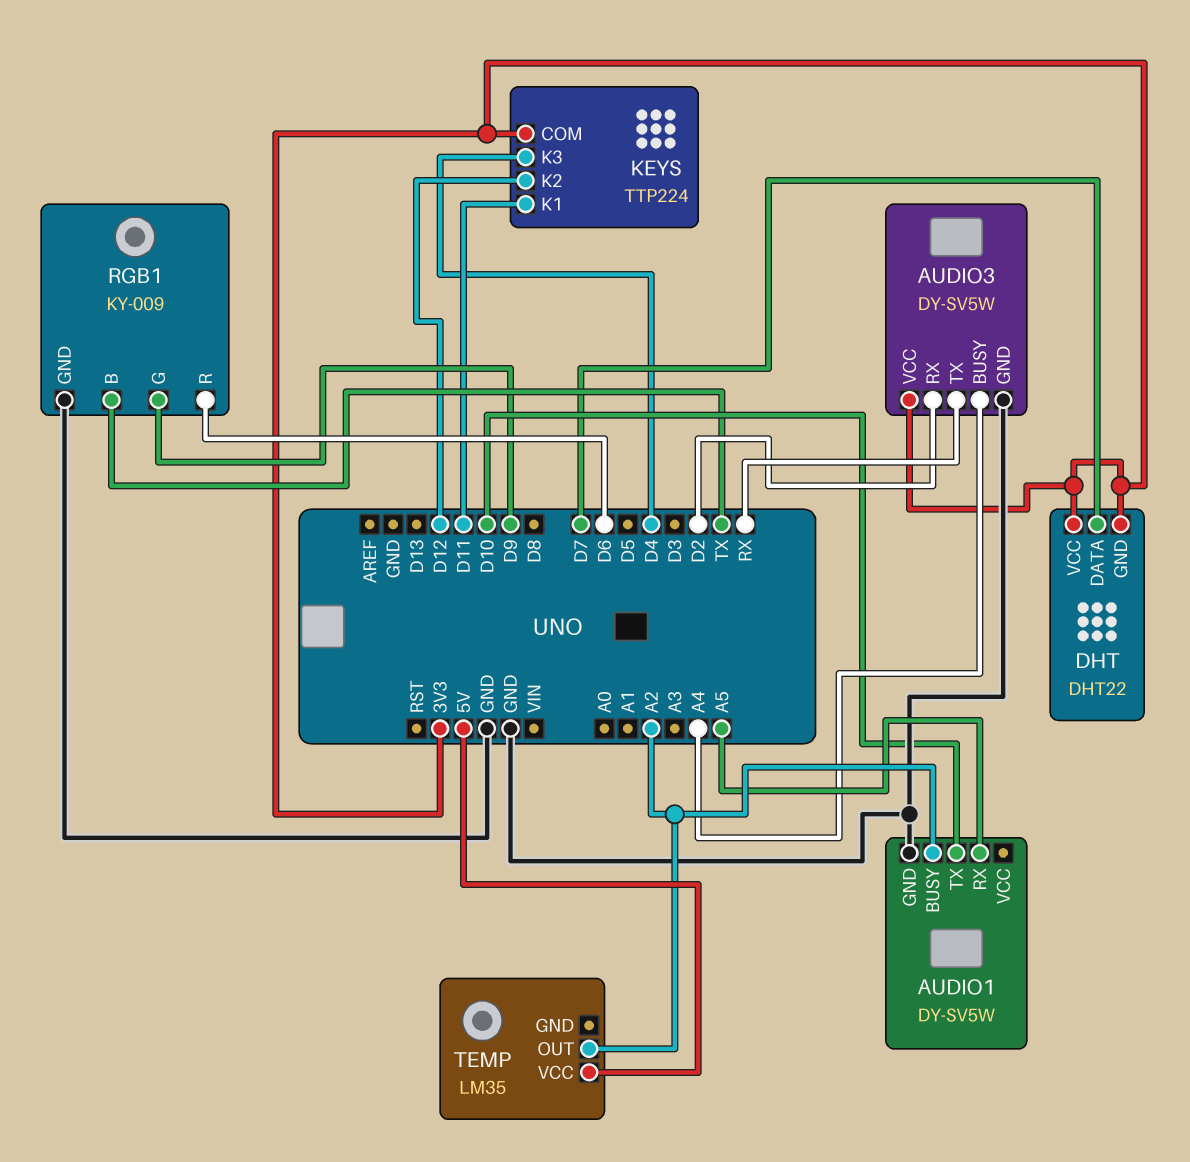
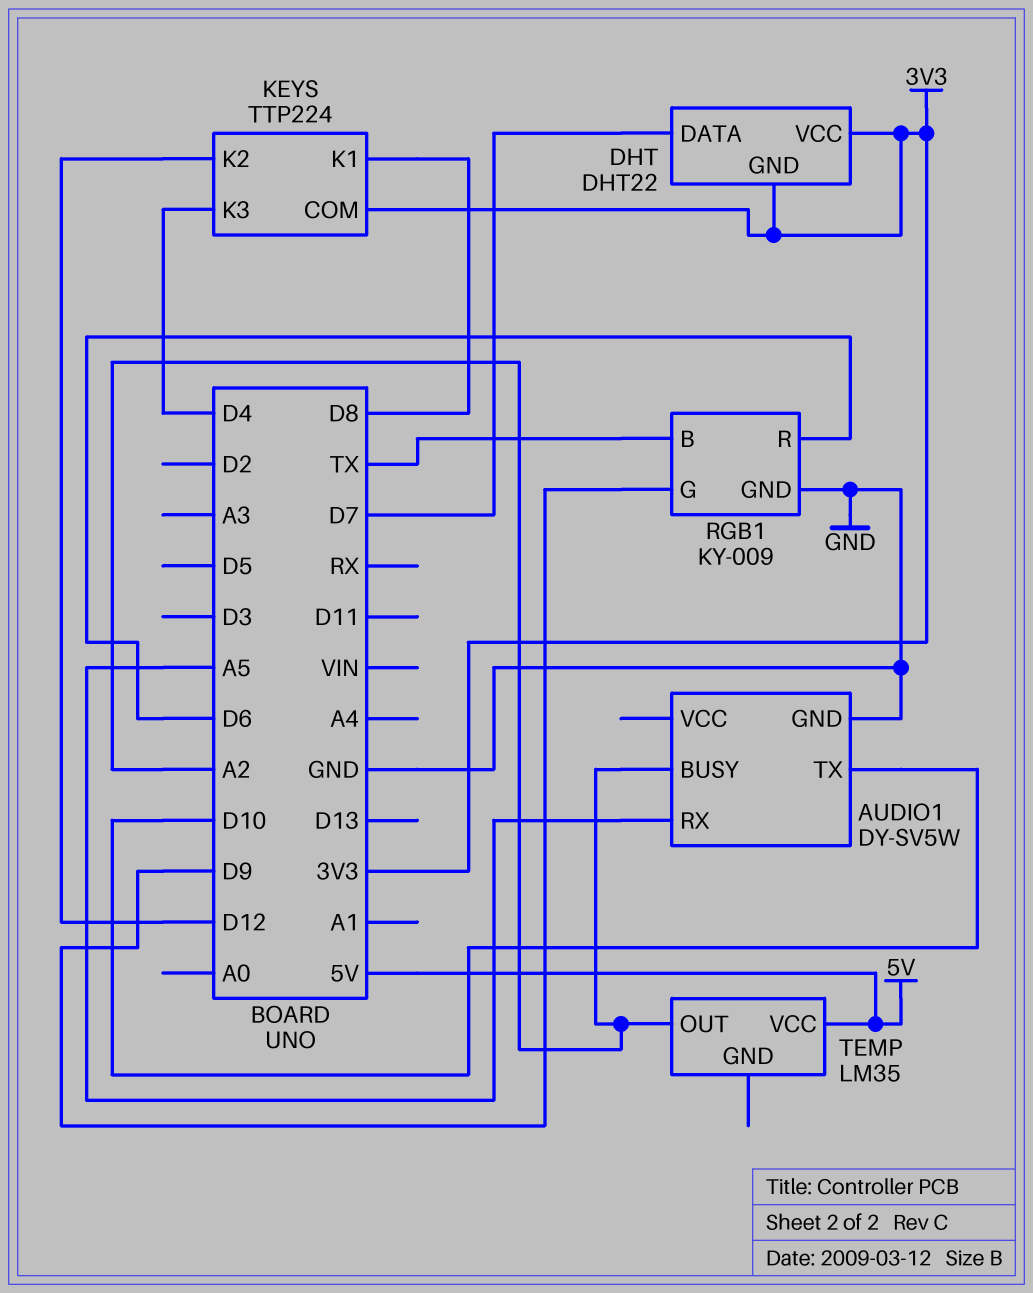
AUDIO3: DY-SV5W -> none
AUDIO3 pin BUSY: A4 -> none
AUDIO3 pin GND: GND -> none
AUDIO3 pin RX: D2 -> none
AUDIO3 pin TX: RX -> none
AUDIO3 pin VCC: 3V3 -> none
KEYS pin K1: D11 -> D8

